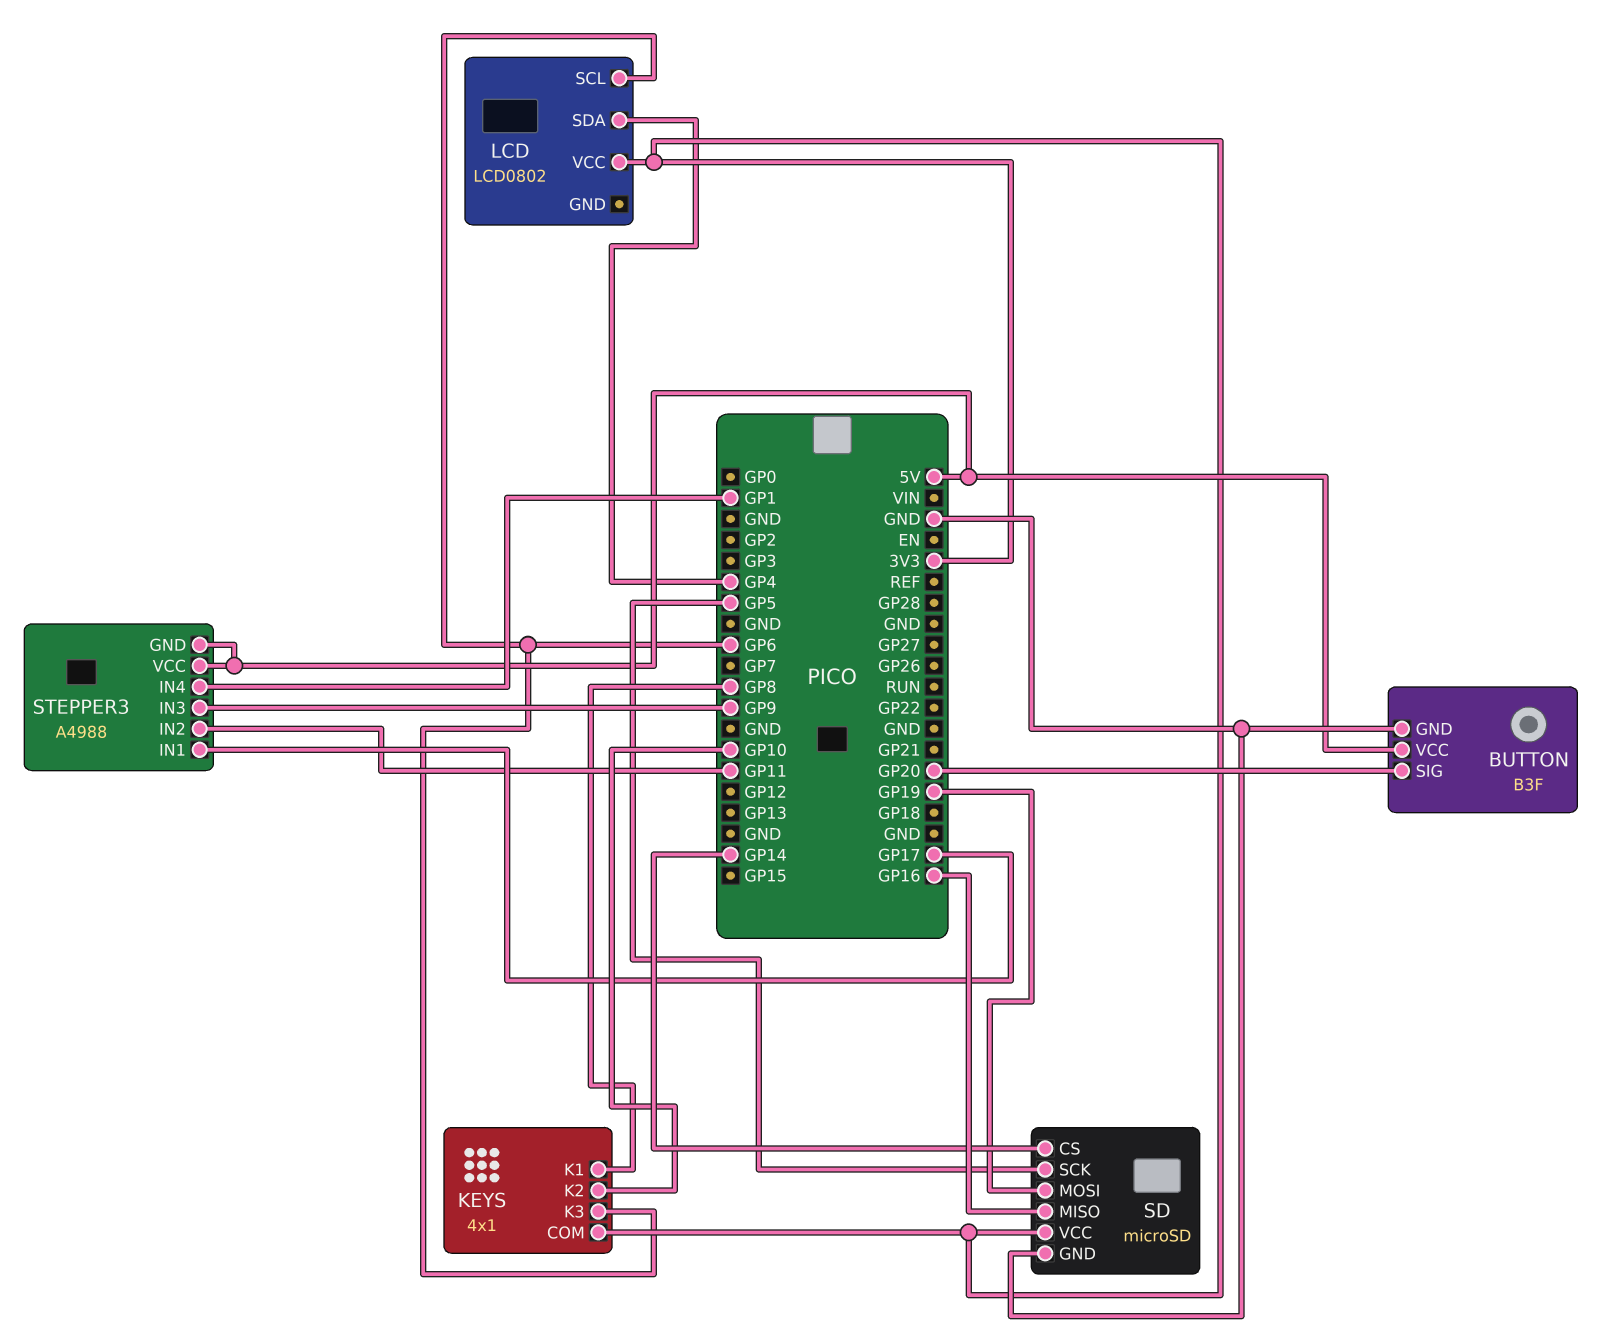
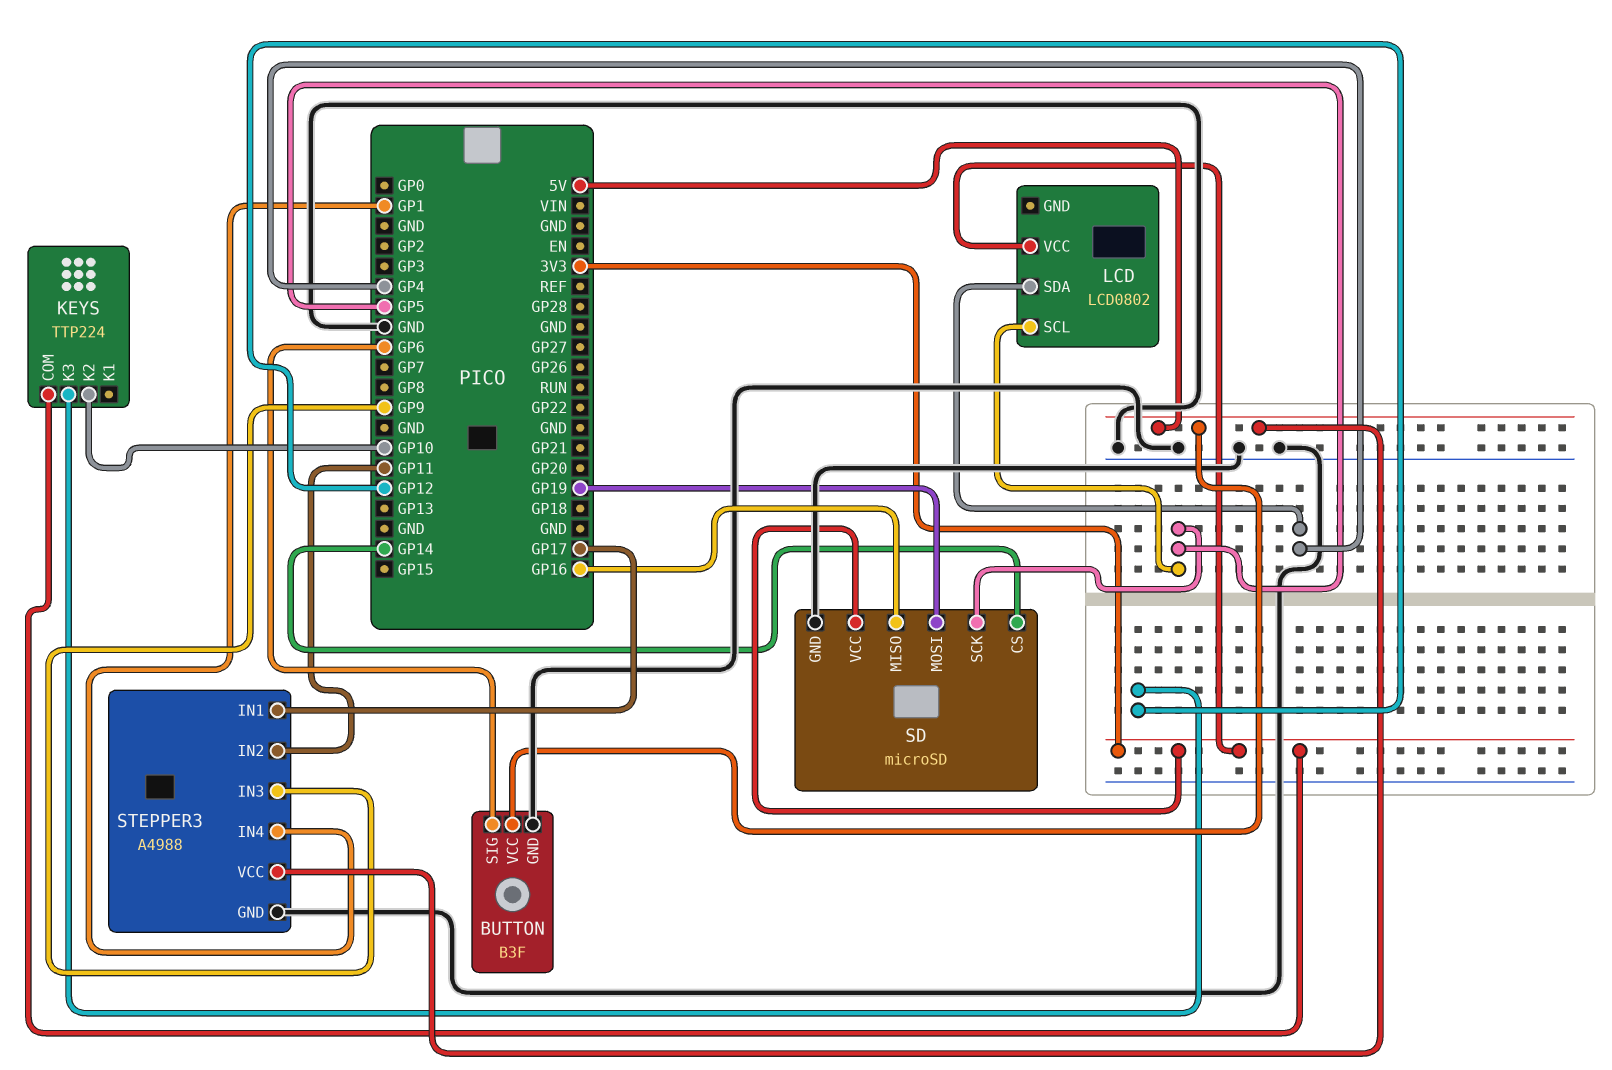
BUTTON pin SIG: GP20 -> GP6
KEYS: 4x1 -> TTP224
KEYS pin K1: GP8 -> none
KEYS pin K3: GP6 -> GP12
LCD pin SCL: GP6 -> GP5
STEPPER3 pin GND: 5V -> GND

